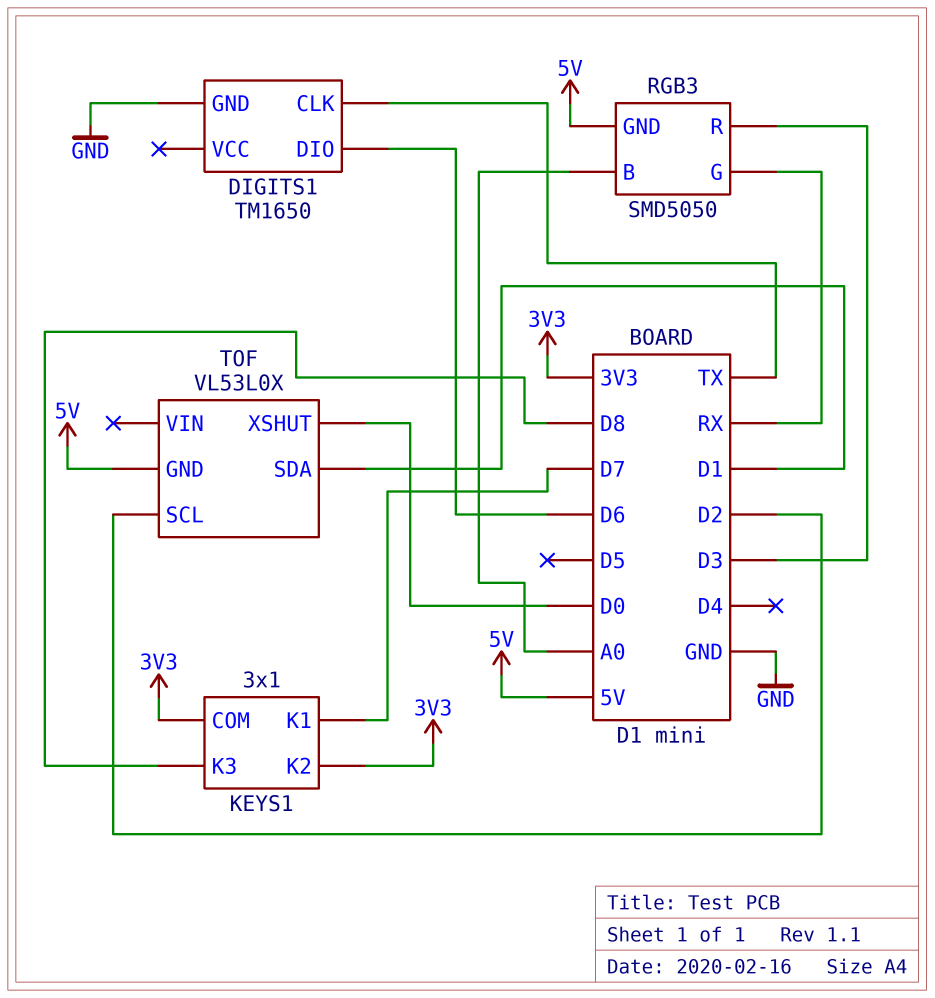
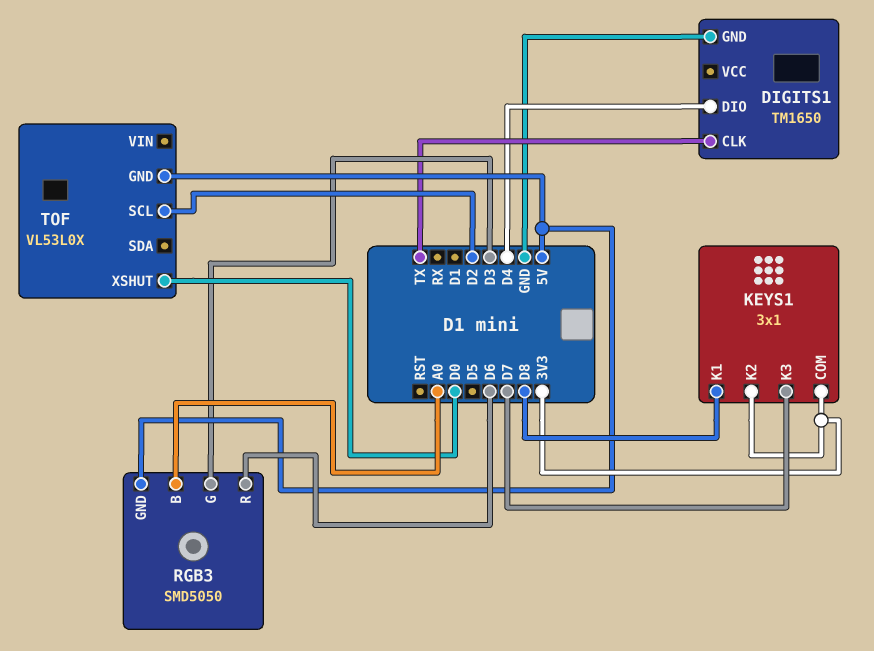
DIGITS1 pin DIO: D6 -> D4
KEYS1 pin K1: D7 -> D8
KEYS1 pin K3: D8 -> D7
RGB3 pin G: RX -> D3
RGB3 pin R: D3 -> D6
TOF pin SDA: D1 -> none

